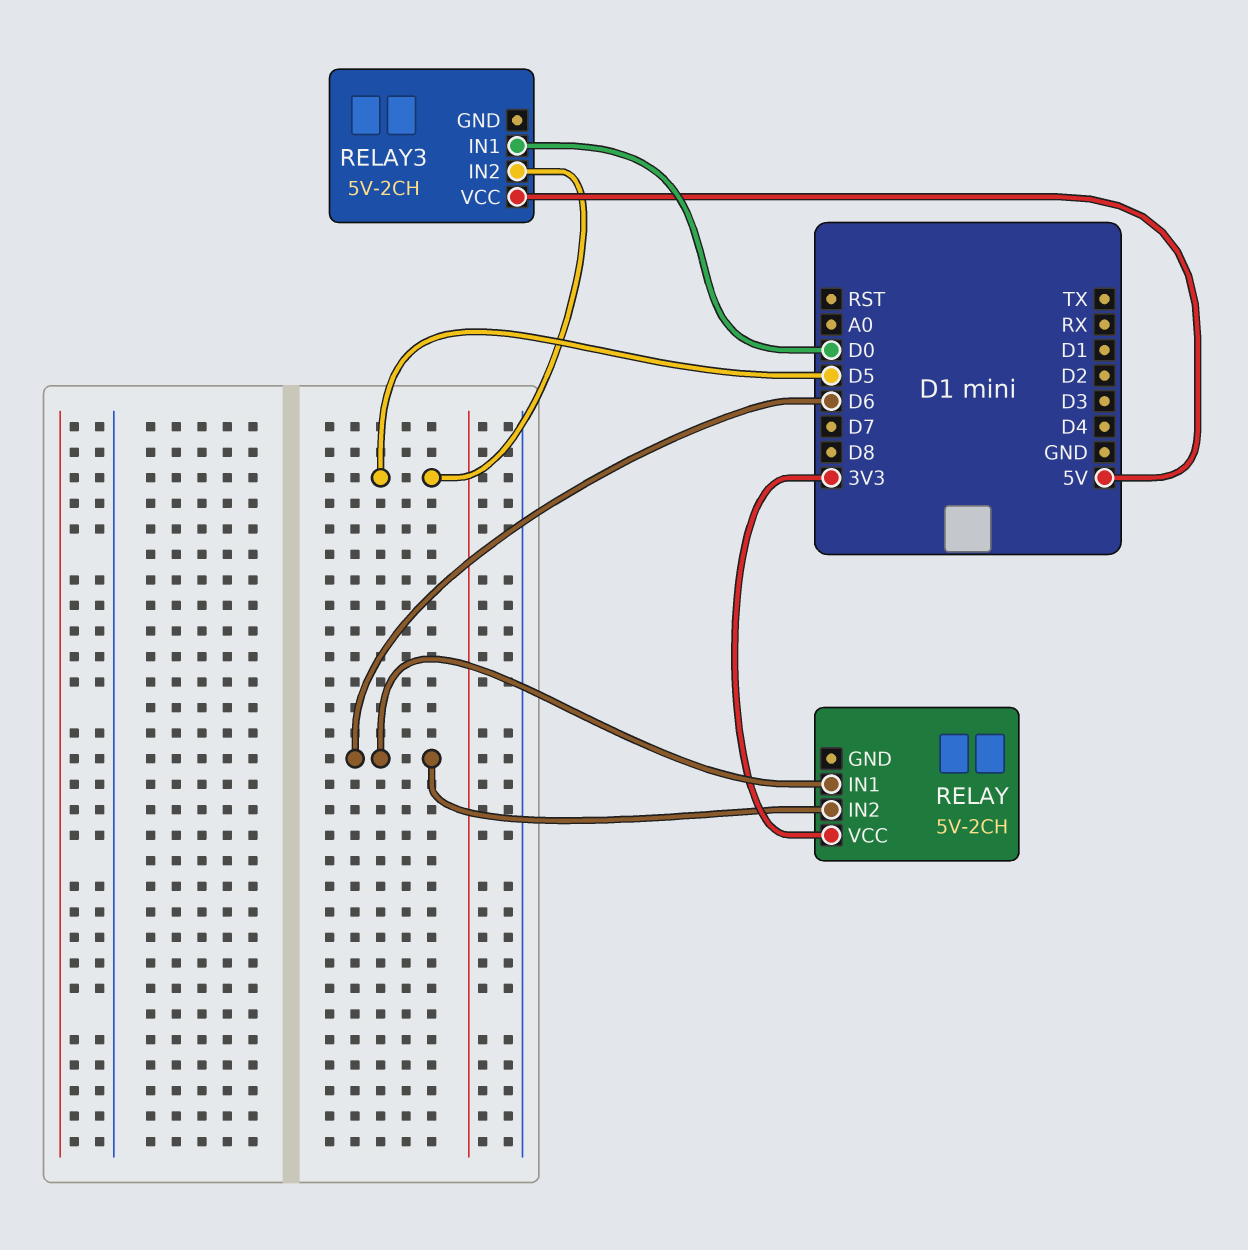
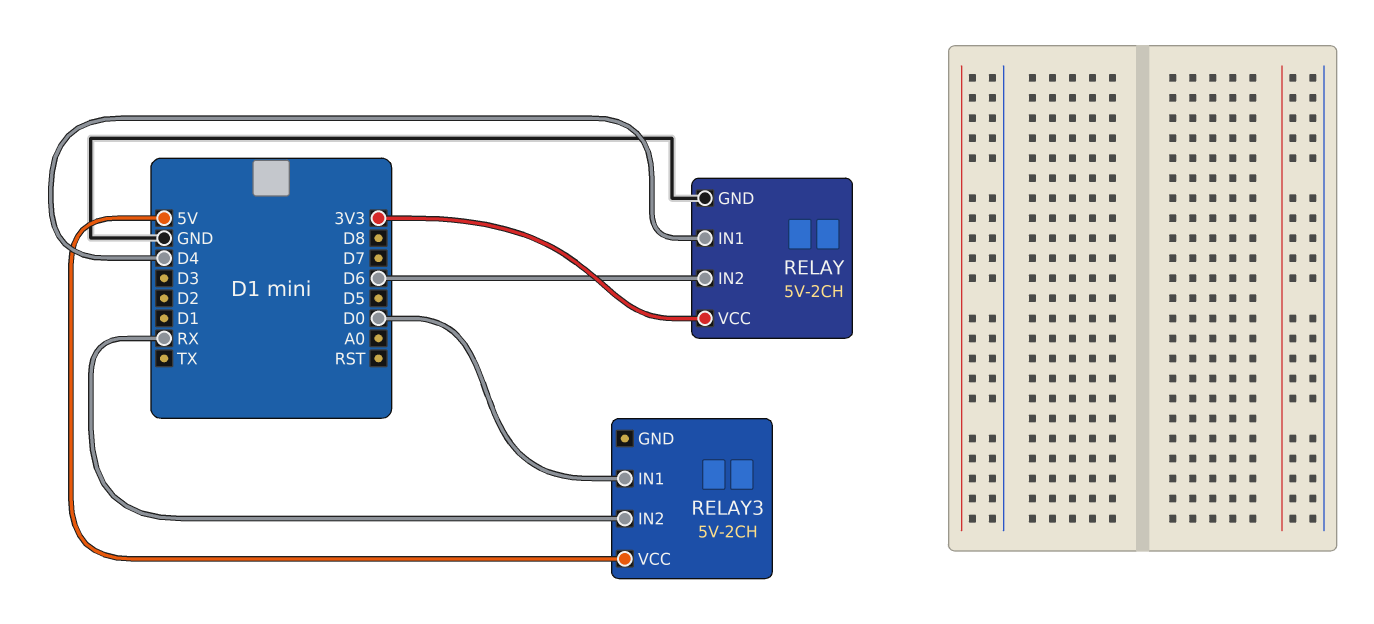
RELAY pin GND: none -> GND
RELAY pin IN1: D6 -> D4
RELAY3 pin IN2: D5 -> RX

